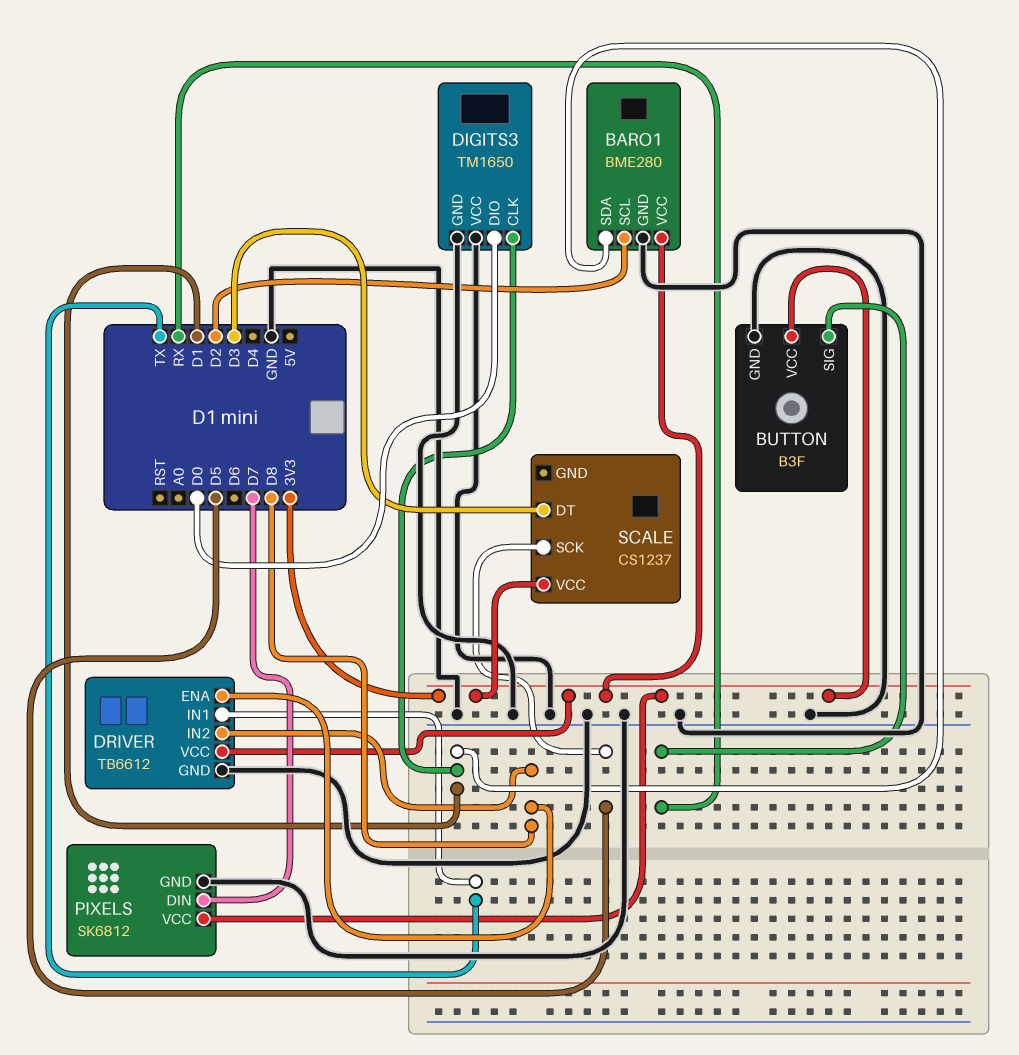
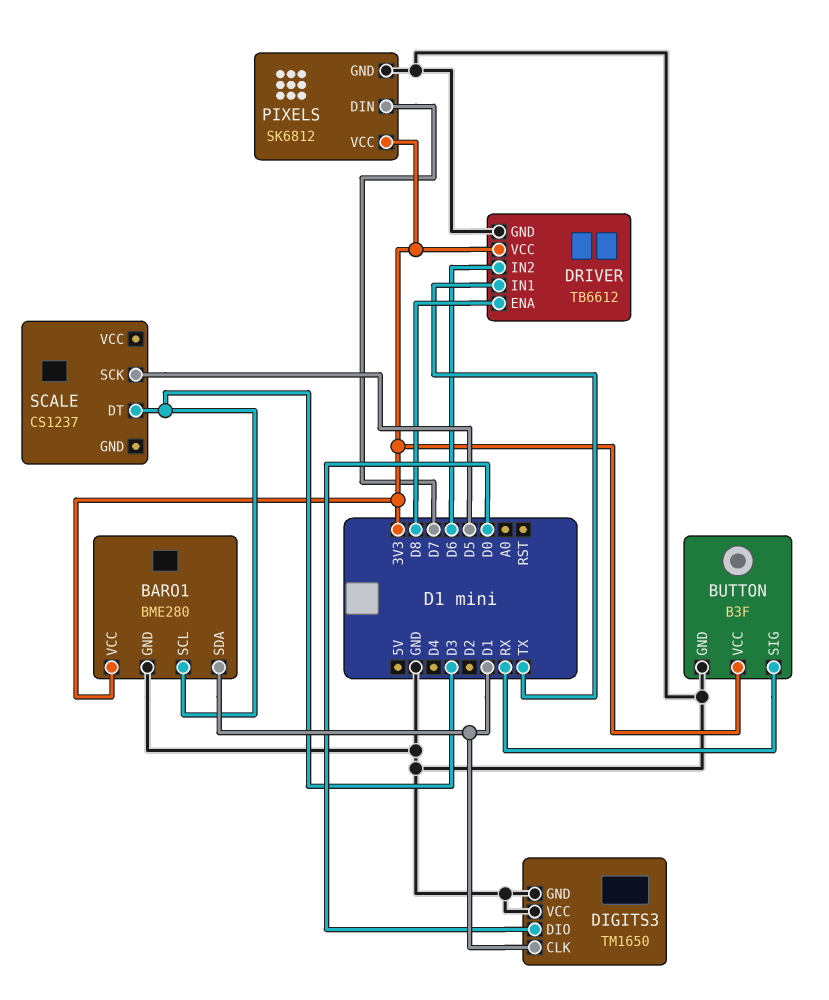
BARO1 pin SCL: D2 -> D3
DRIVER pin IN2: D8 -> D6
SCALE pin VCC: 3V3 -> none

